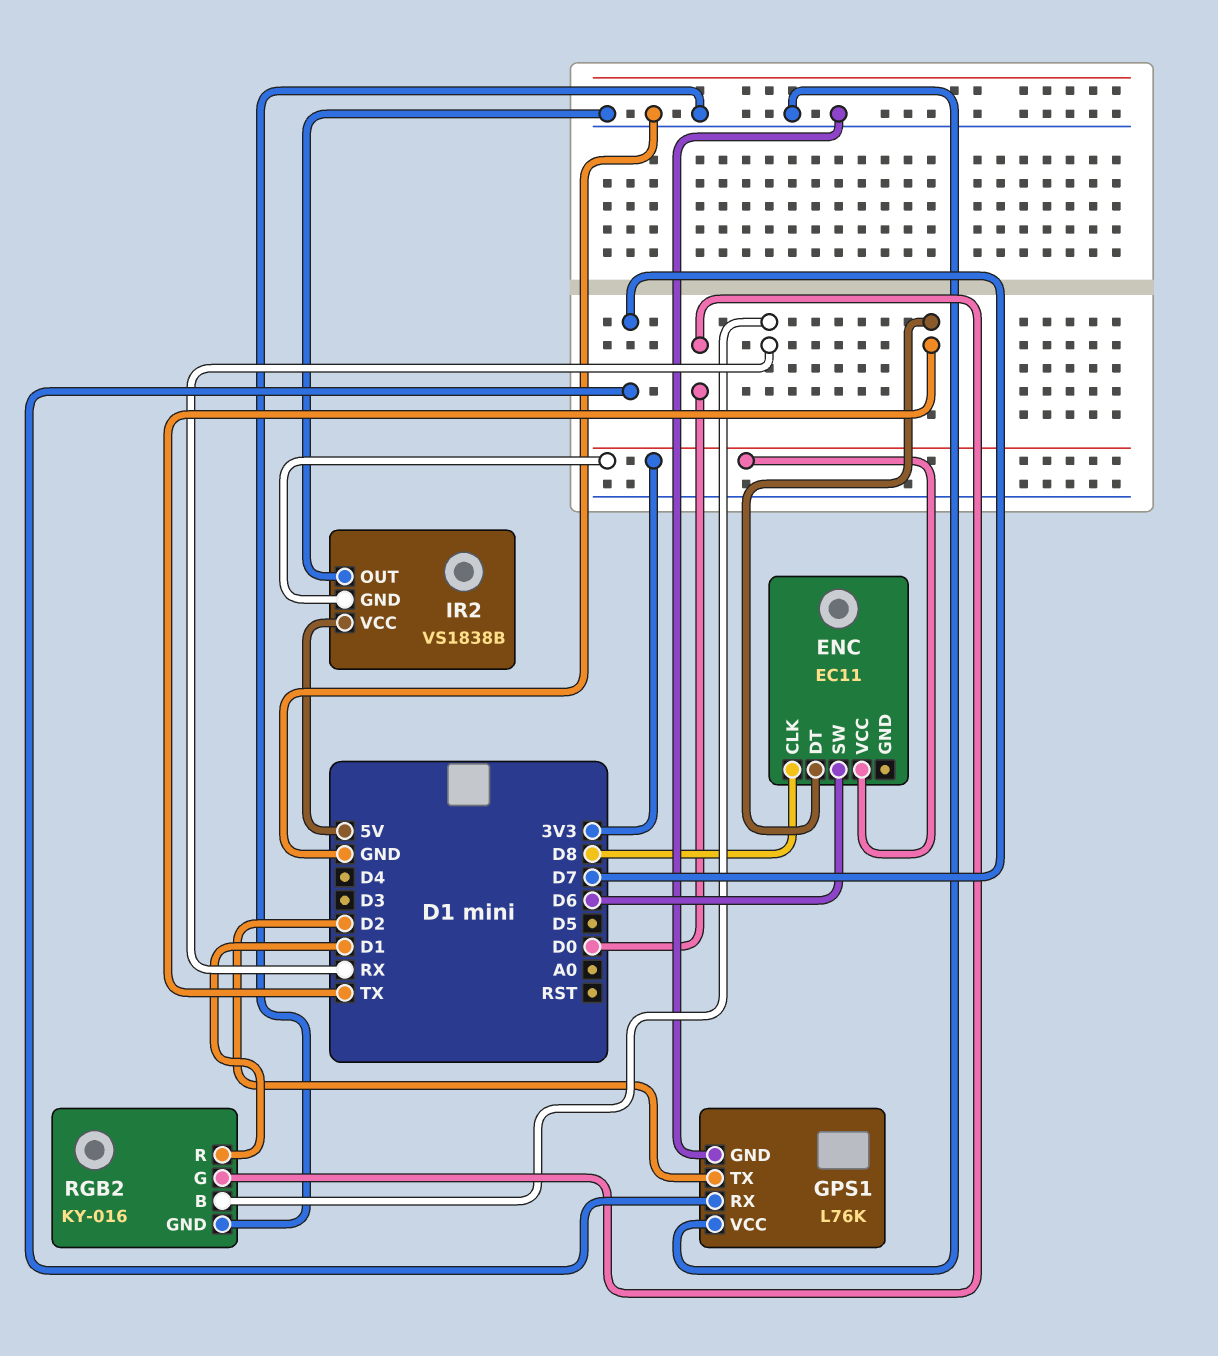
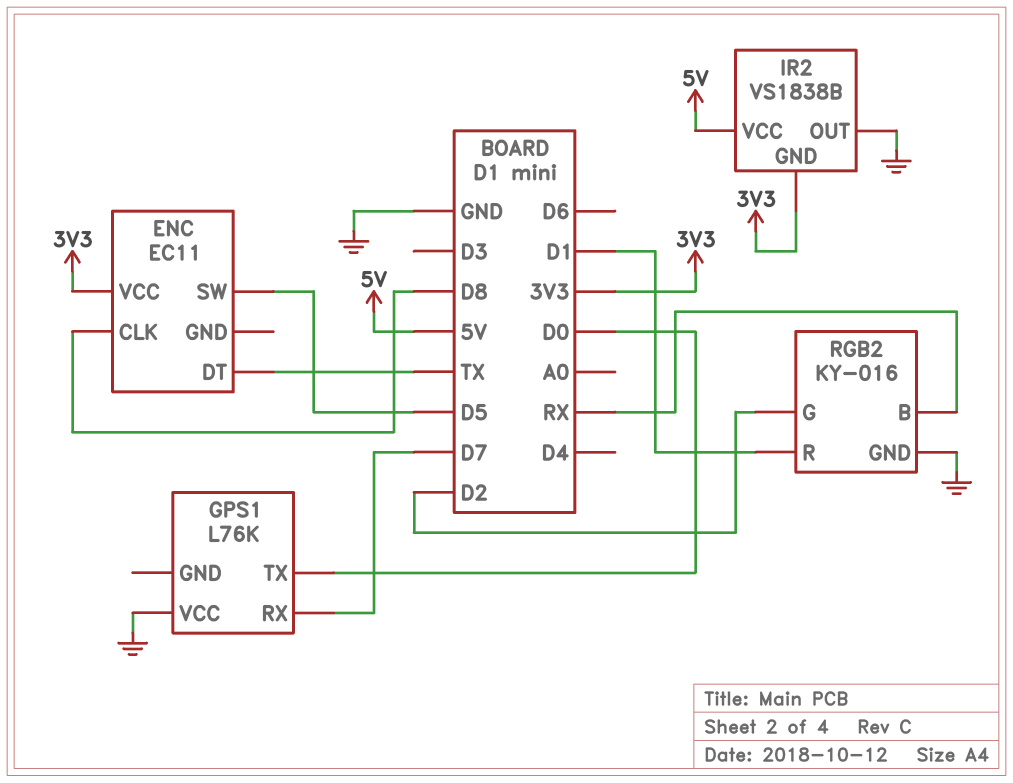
ENC pin SW: D6 -> D5
GPS1 pin GND: GND -> none
GPS1 pin TX: D2 -> D0
RGB2 pin G: D0 -> D2

